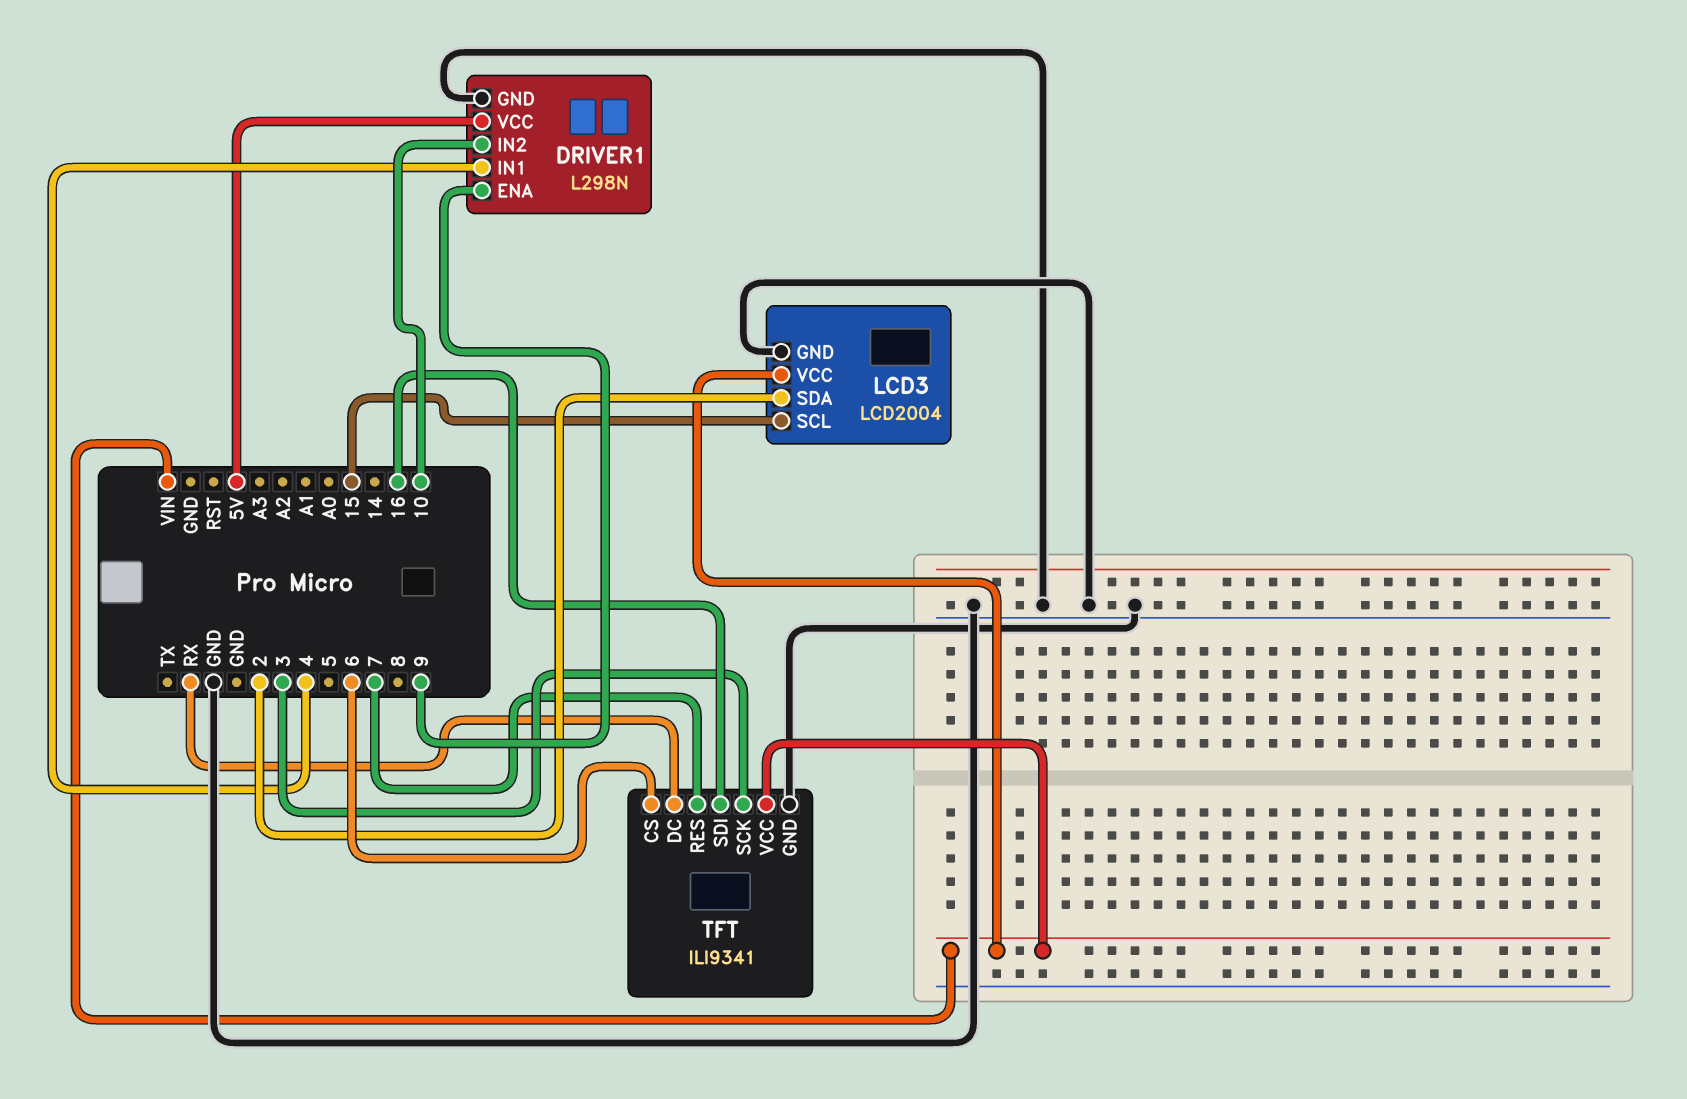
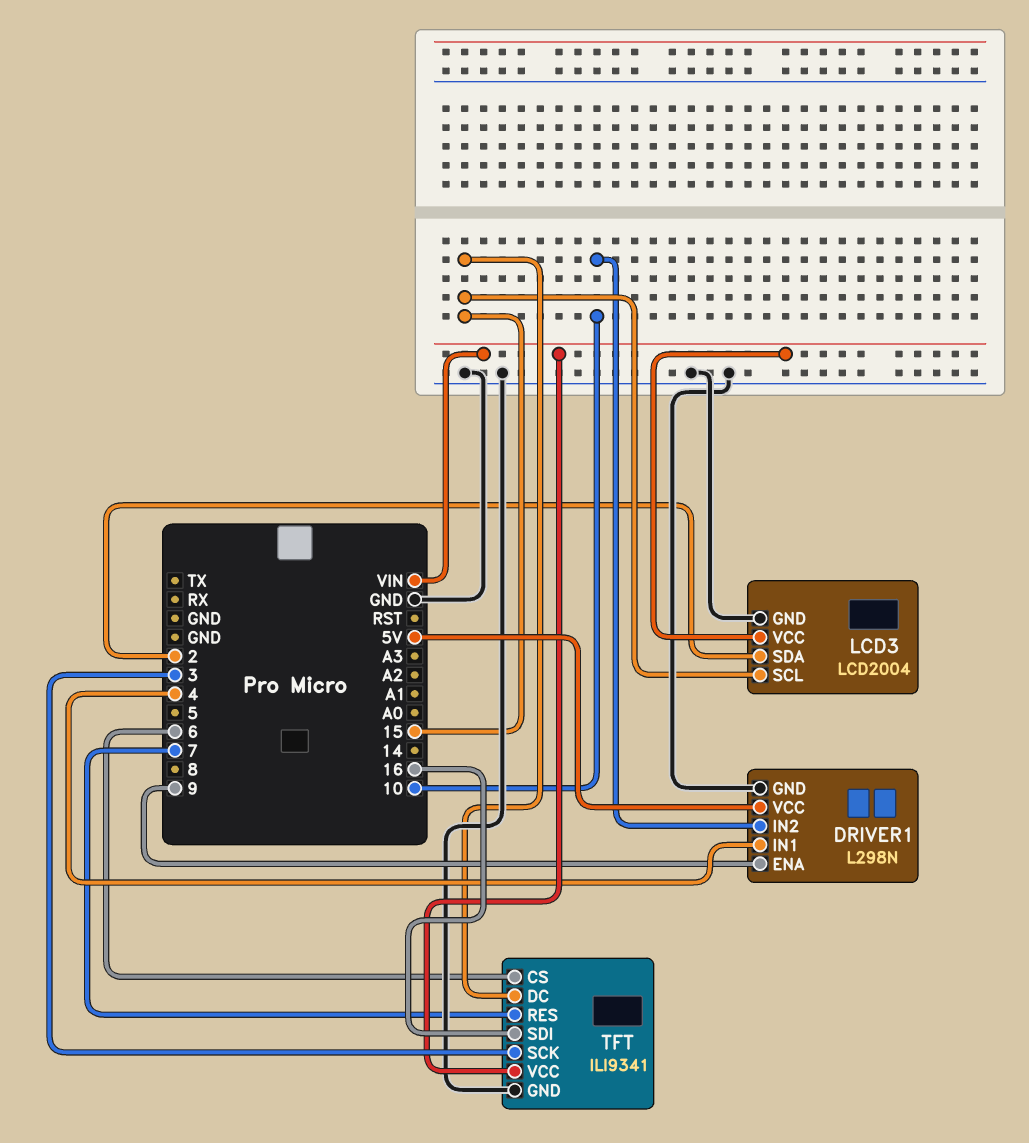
TFT pin DC: RX -> 15

